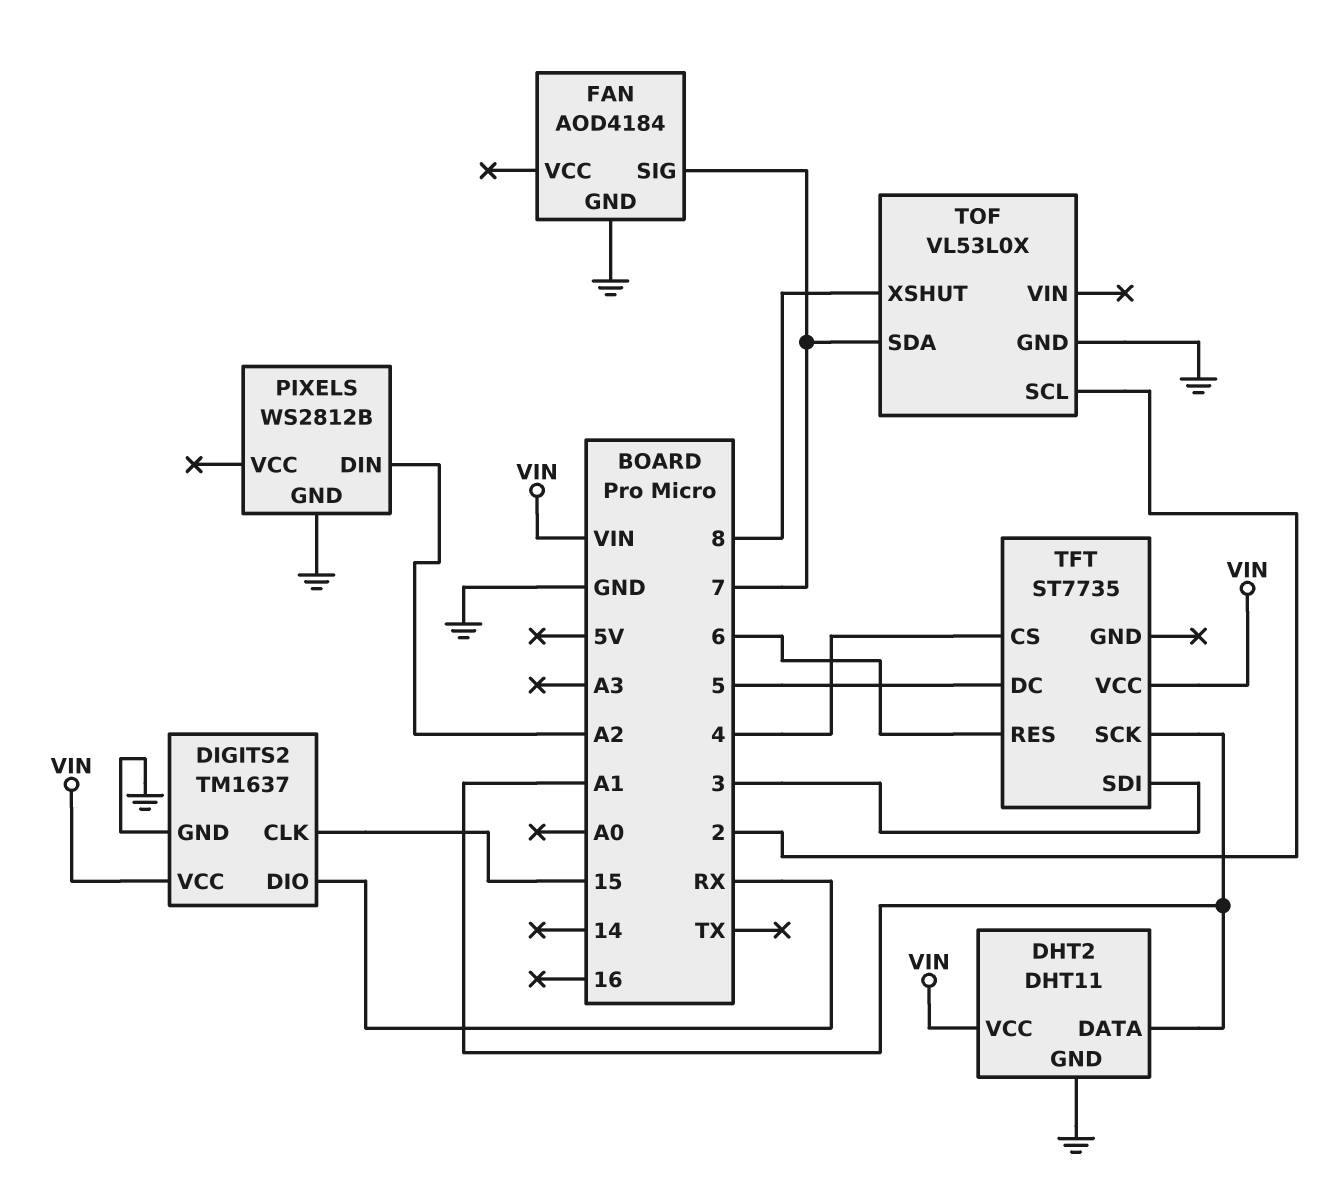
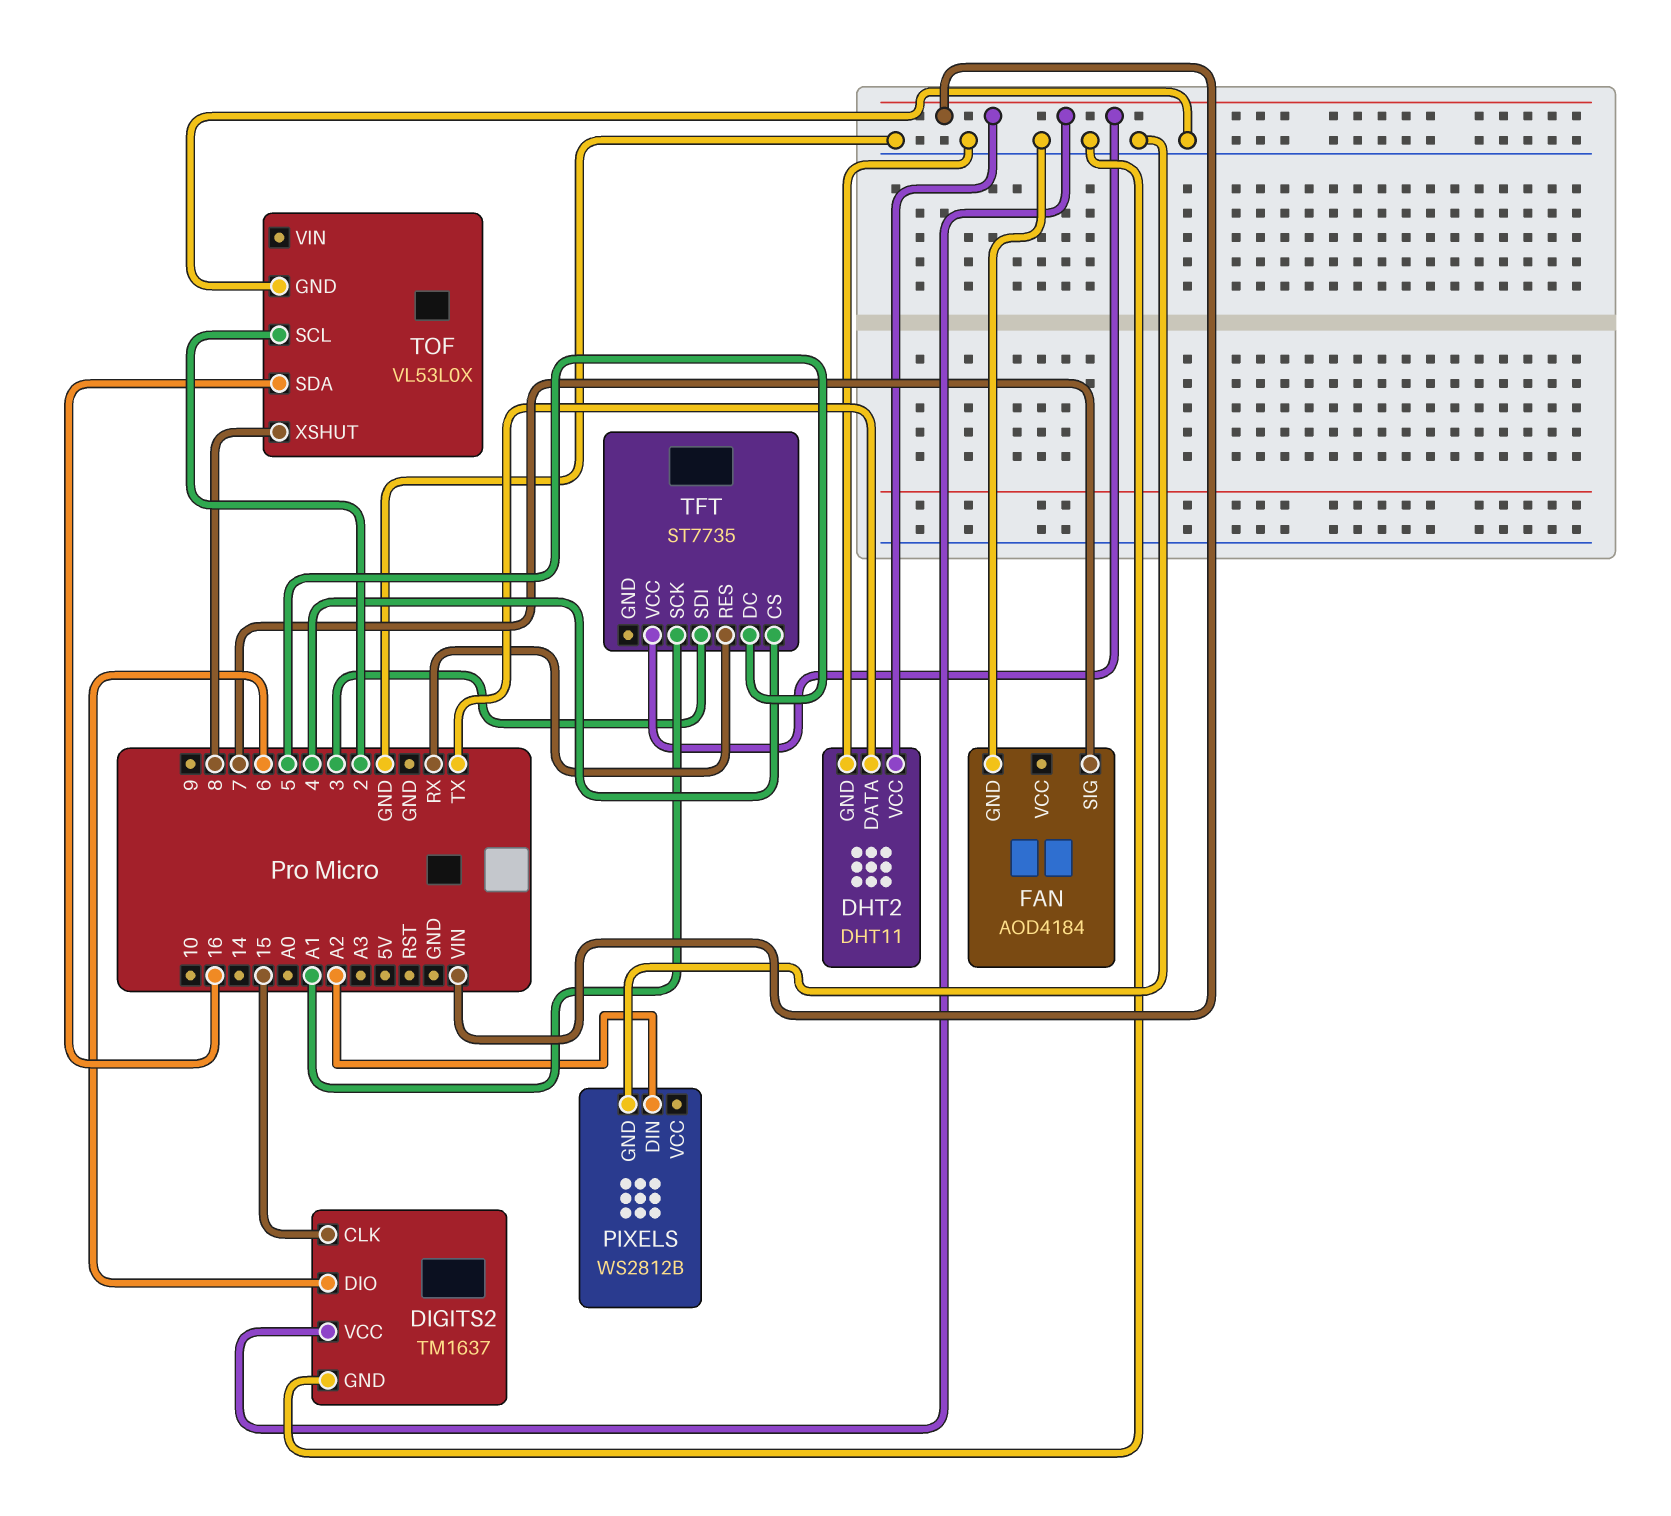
DHT2 pin DATA: A1 -> TX
DIGITS2 pin DIO: RX -> 6
TFT pin RES: 6 -> RX
TOF pin SDA: 7 -> 16

